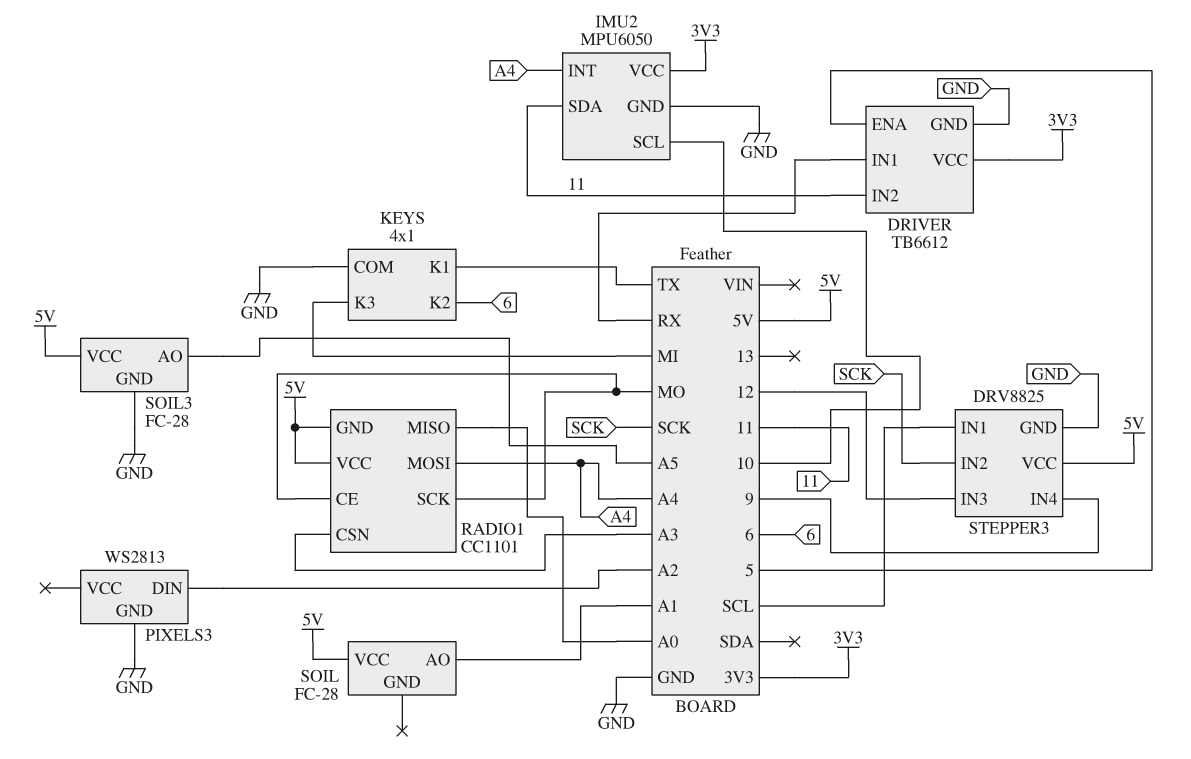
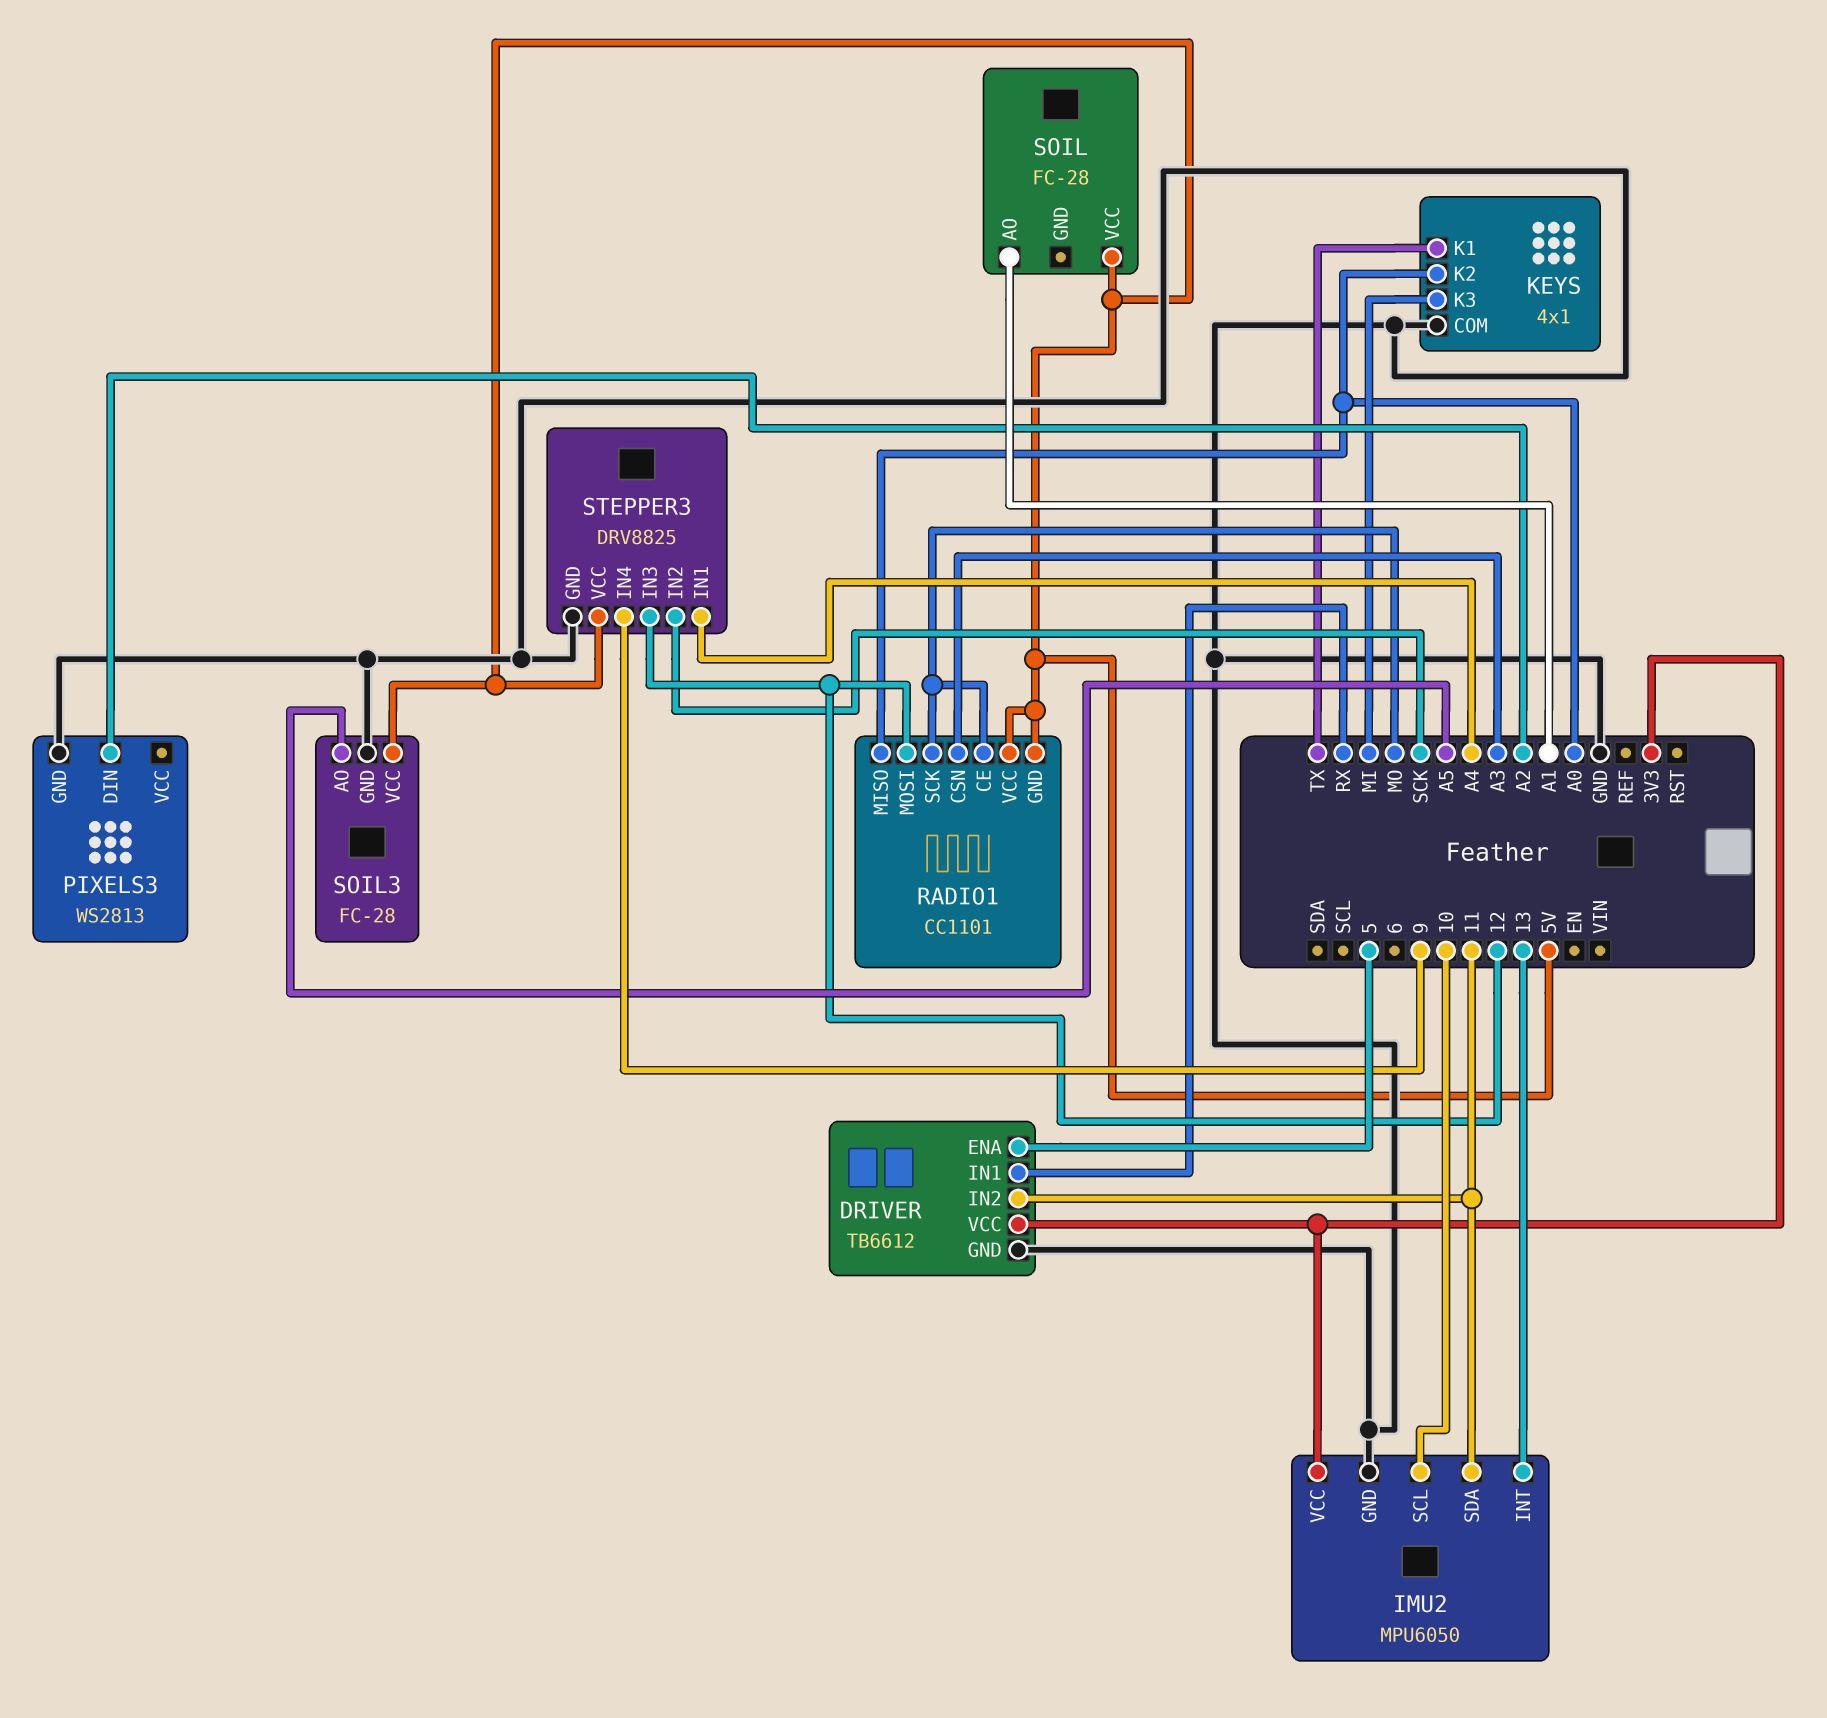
IMU2 pin INT: A4 -> 13
KEYS pin K2: 6 -> A0
RADIO1 pin MOSI: A4 -> 12
STEPPER3 pin IN1: SCL -> A4

